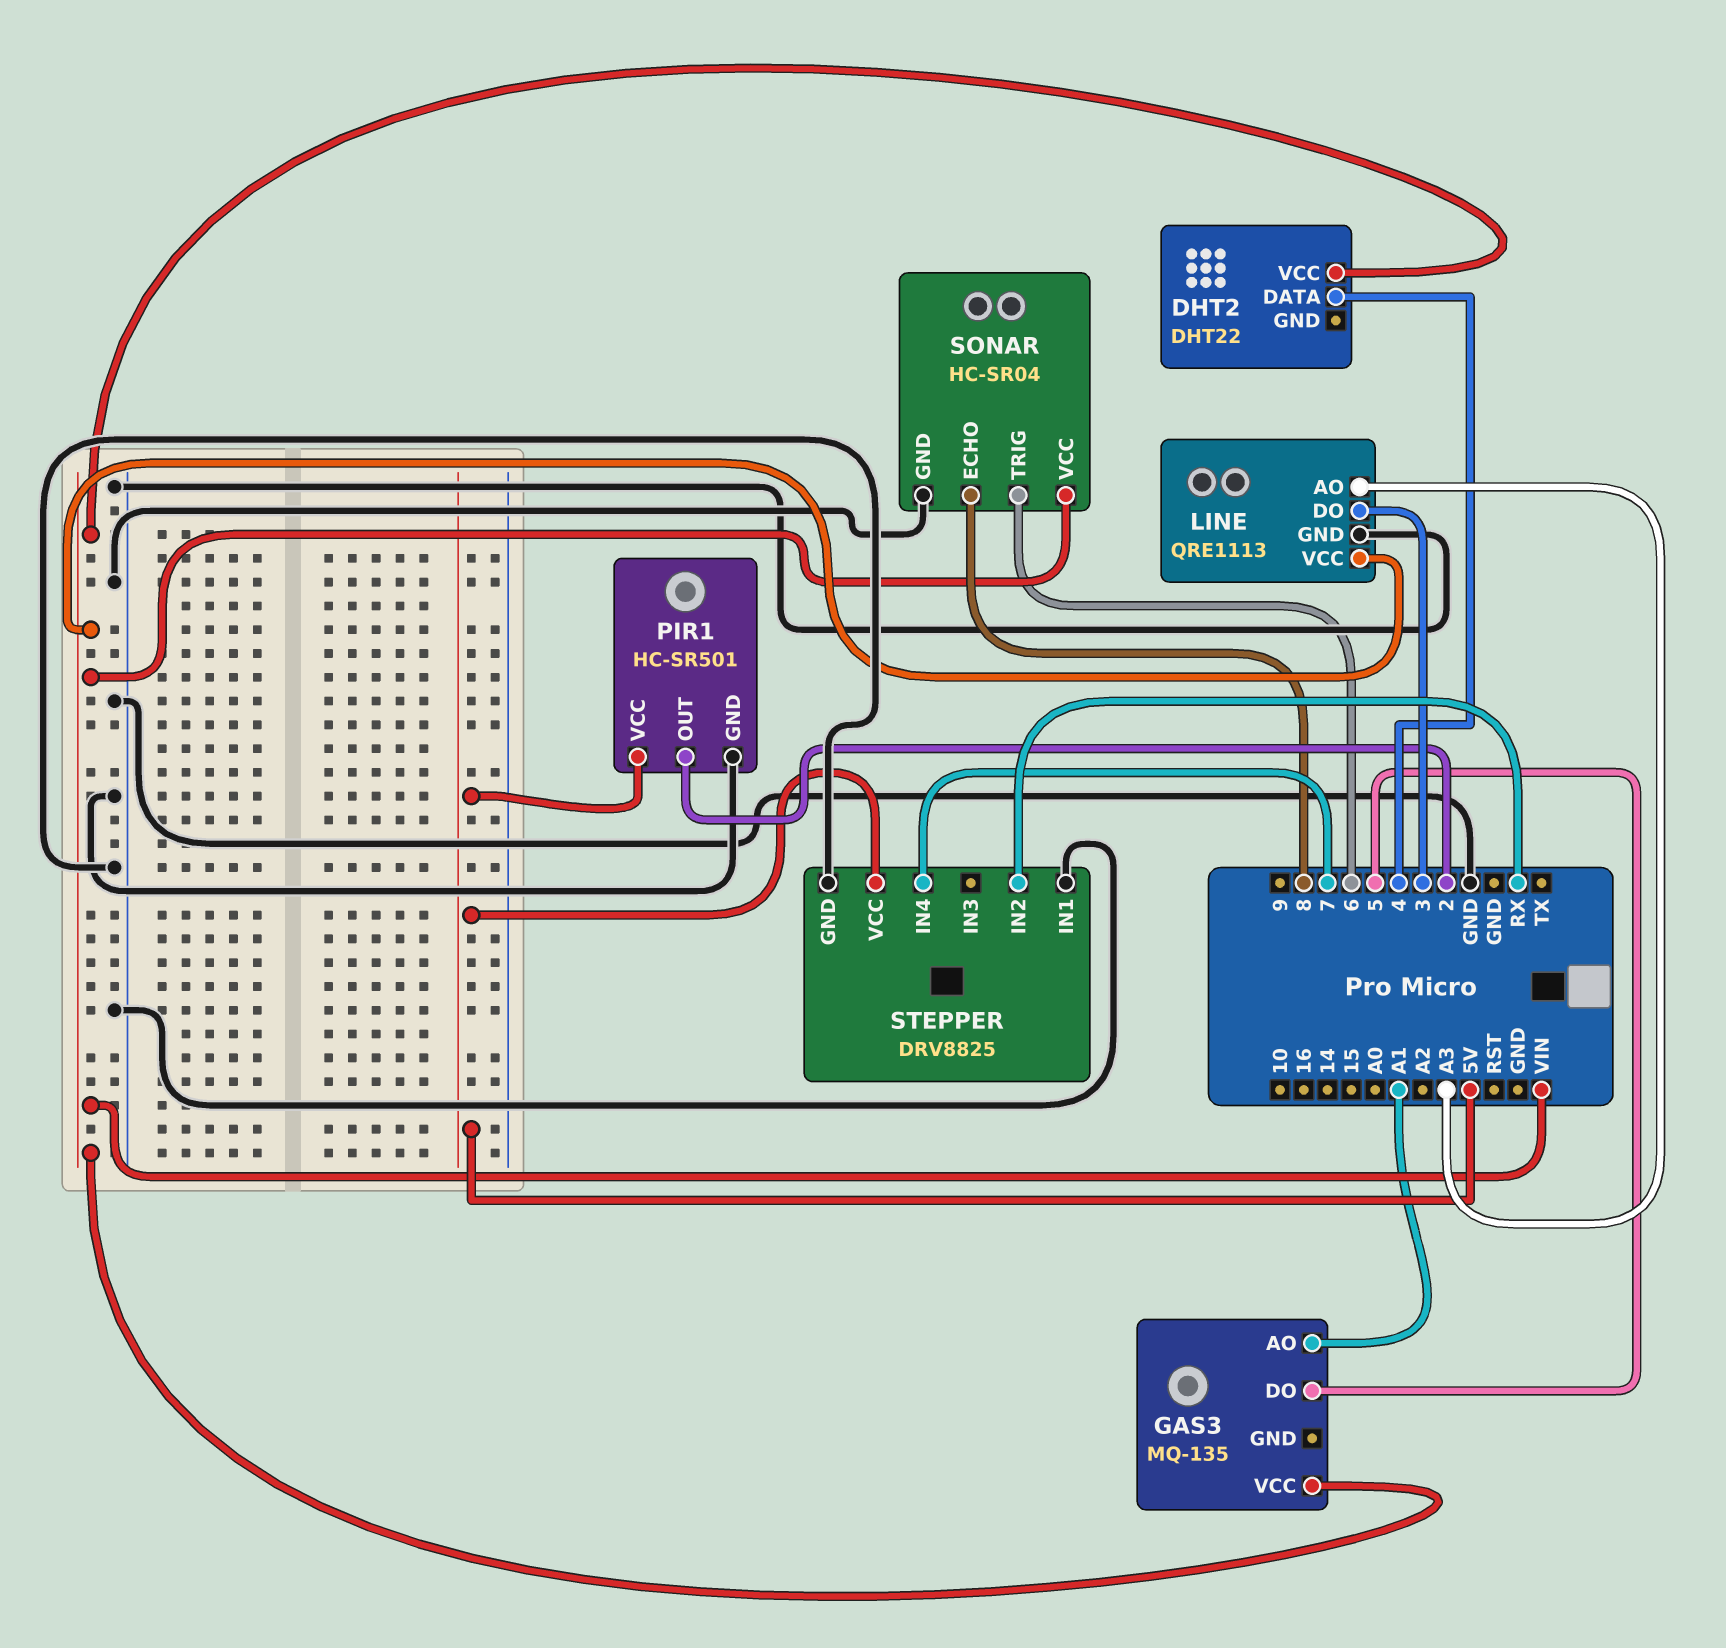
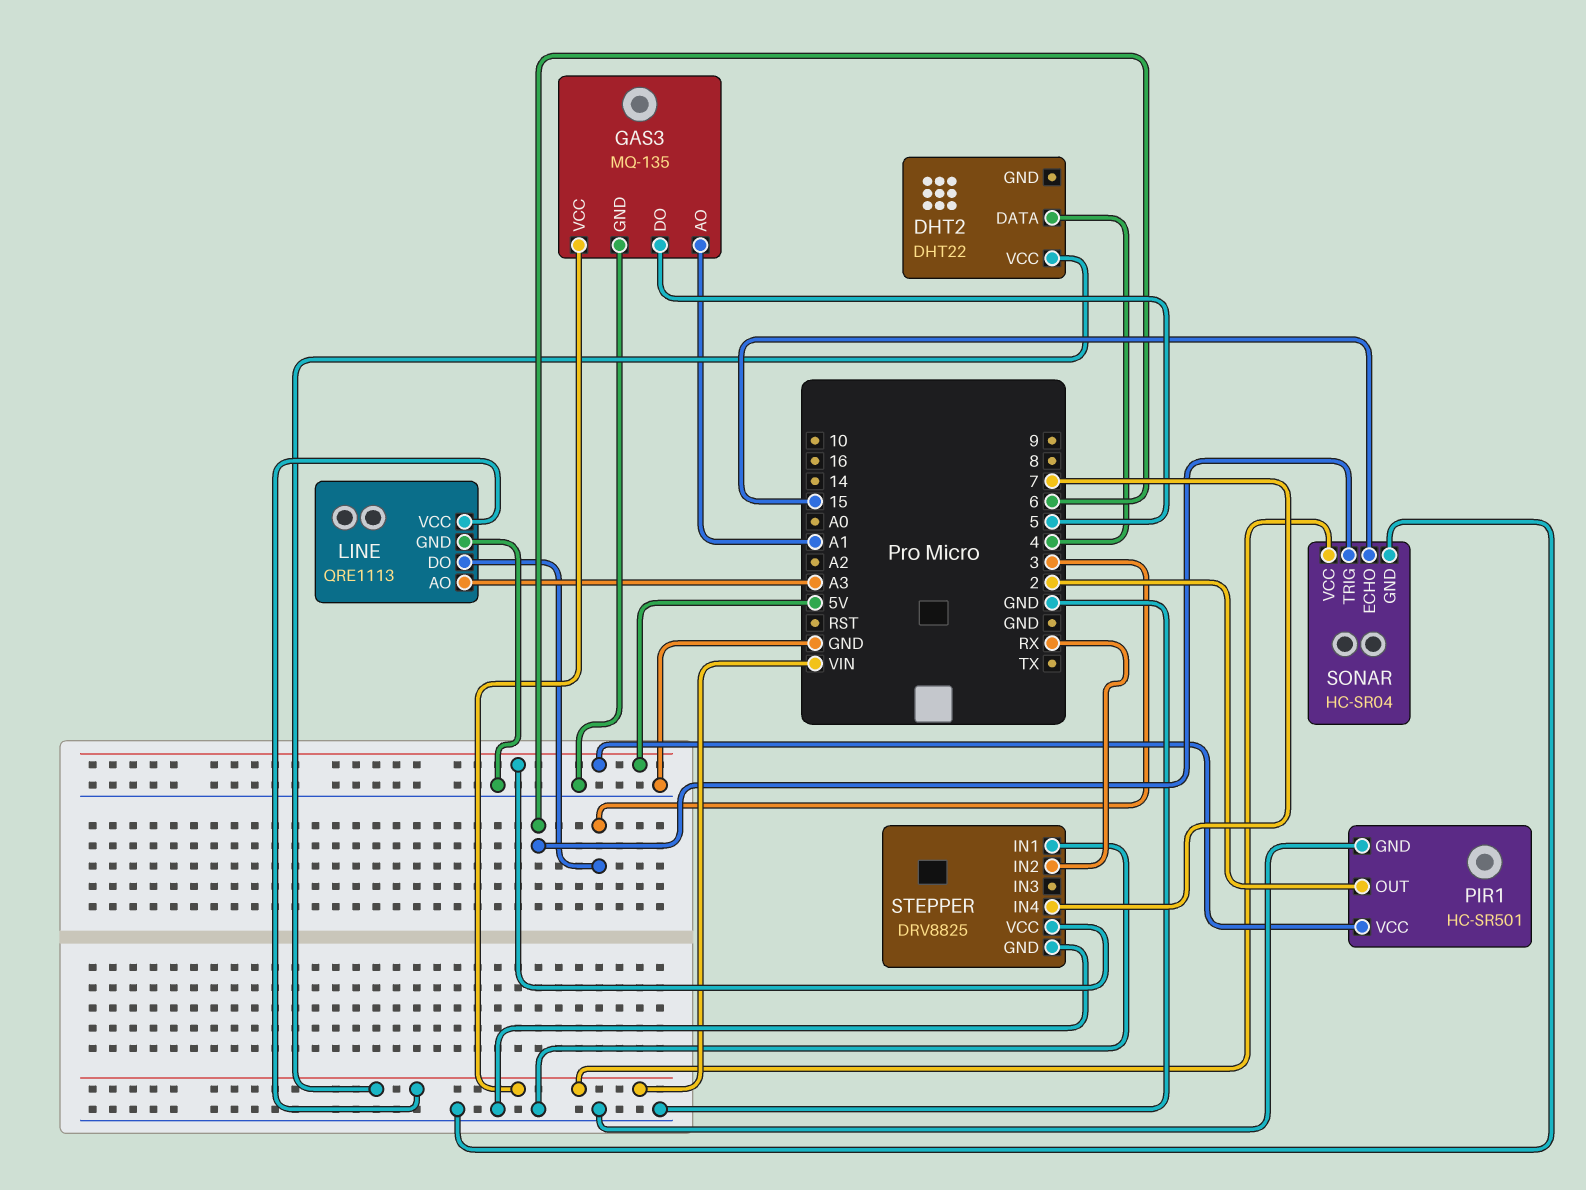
GAS3 pin GND: none -> GND
SONAR pin ECHO: 8 -> 15

